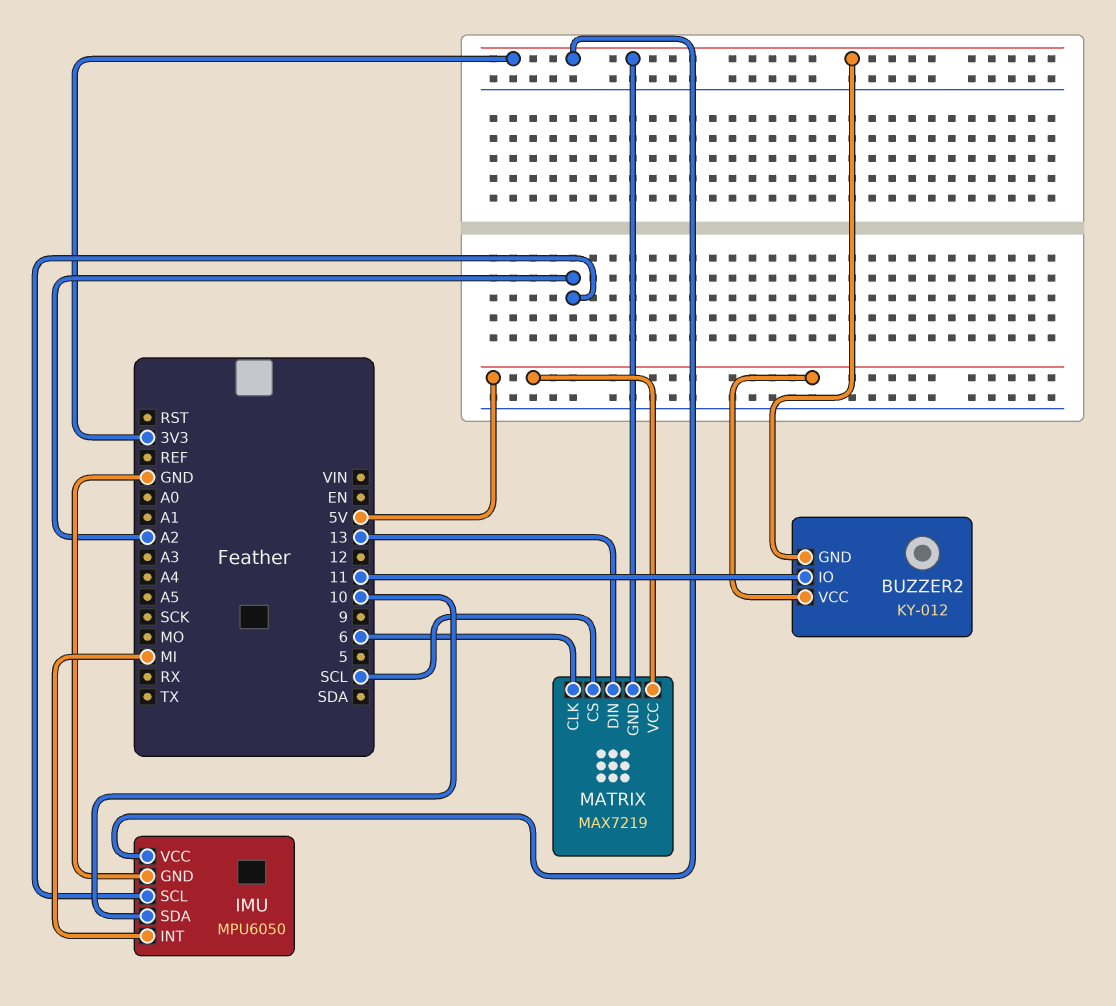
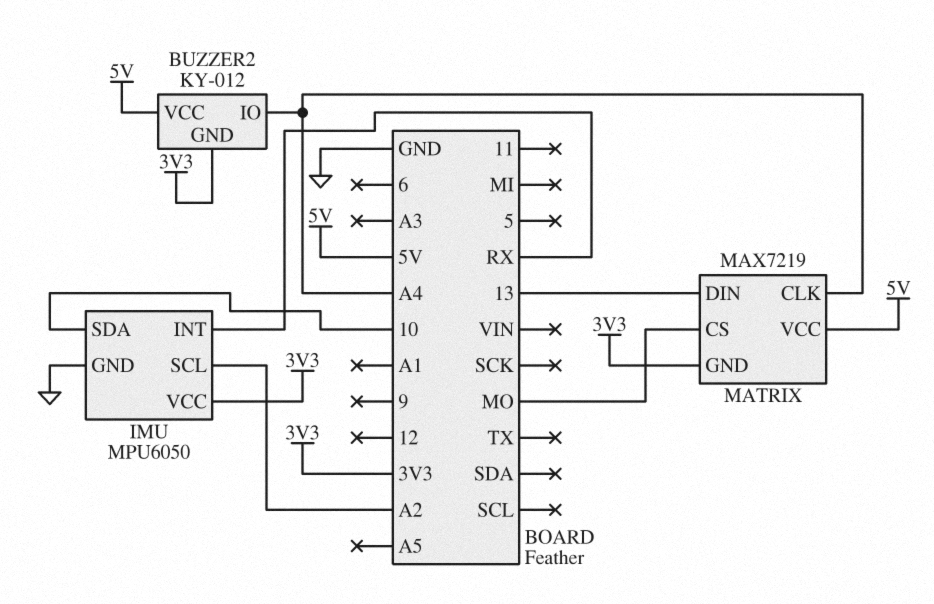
BUZZER2 pin IO: 11 -> A4
IMU pin INT: MI -> RX
MATRIX pin CLK: 6 -> A4
MATRIX pin CS: SCL -> MO

